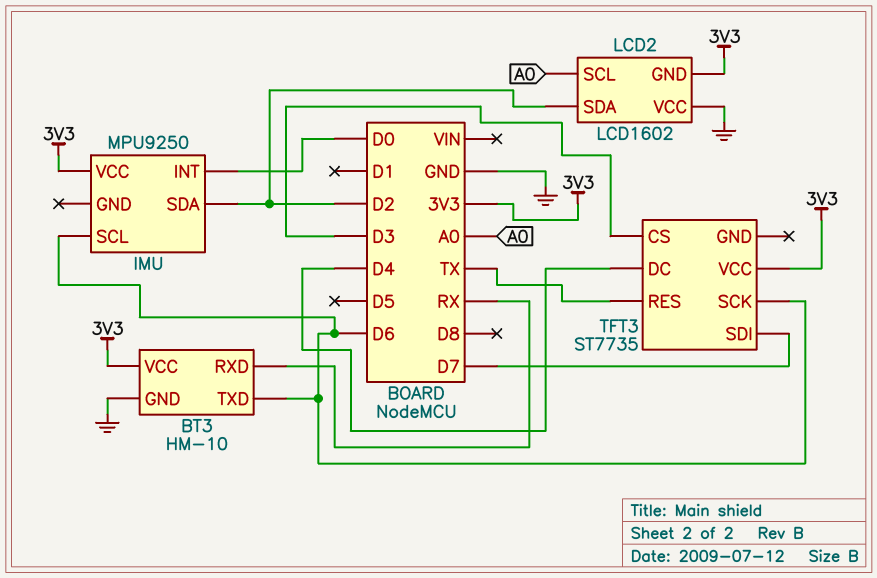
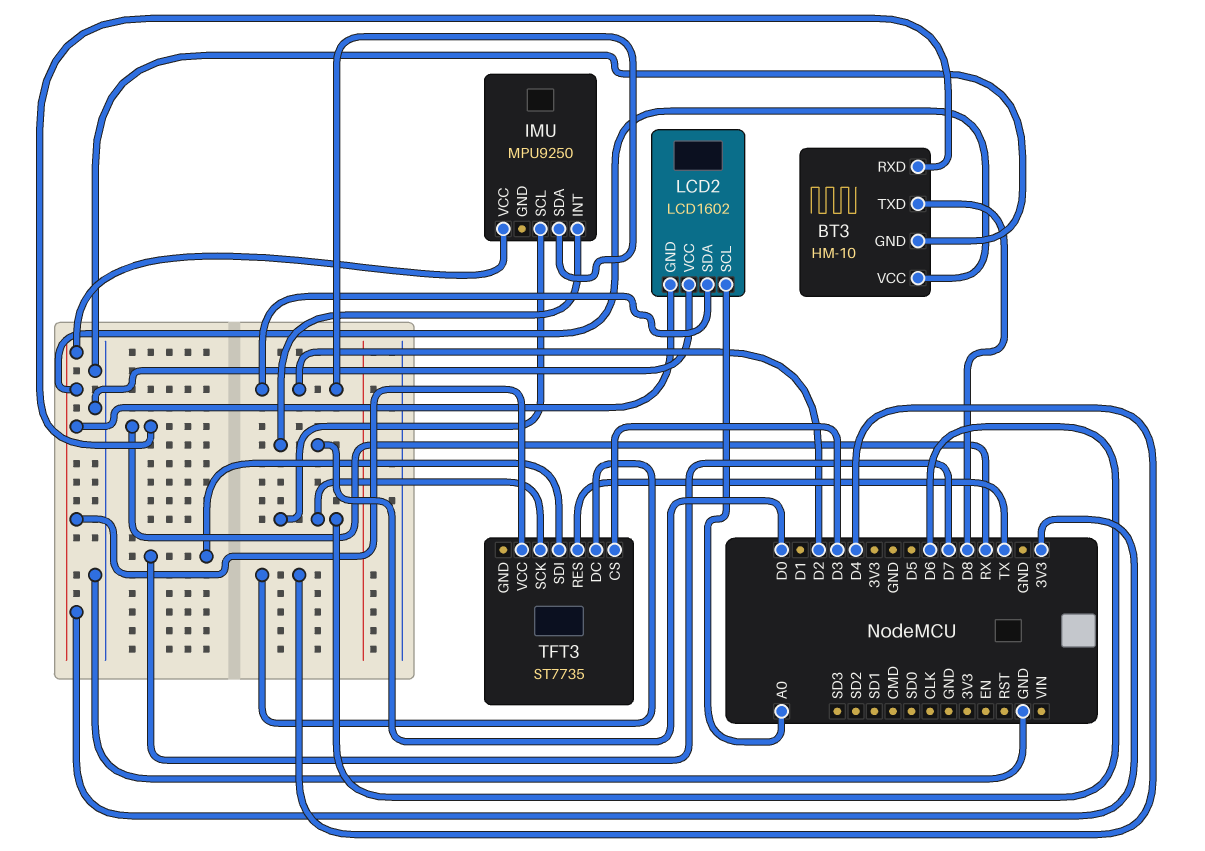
BT3 pin TXD: D6 -> D8

